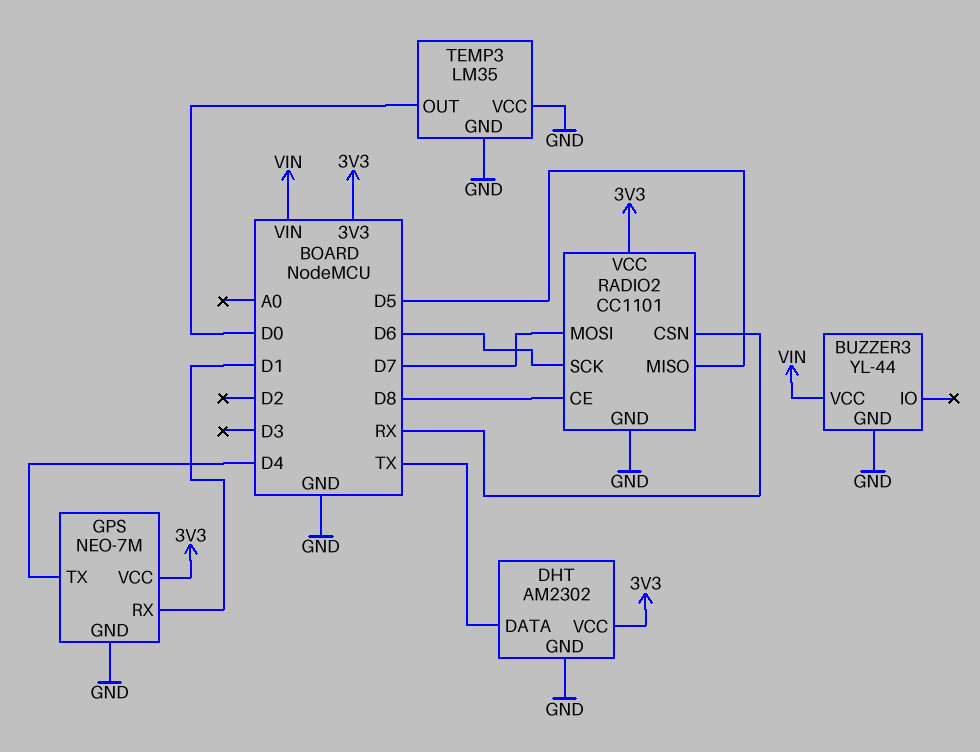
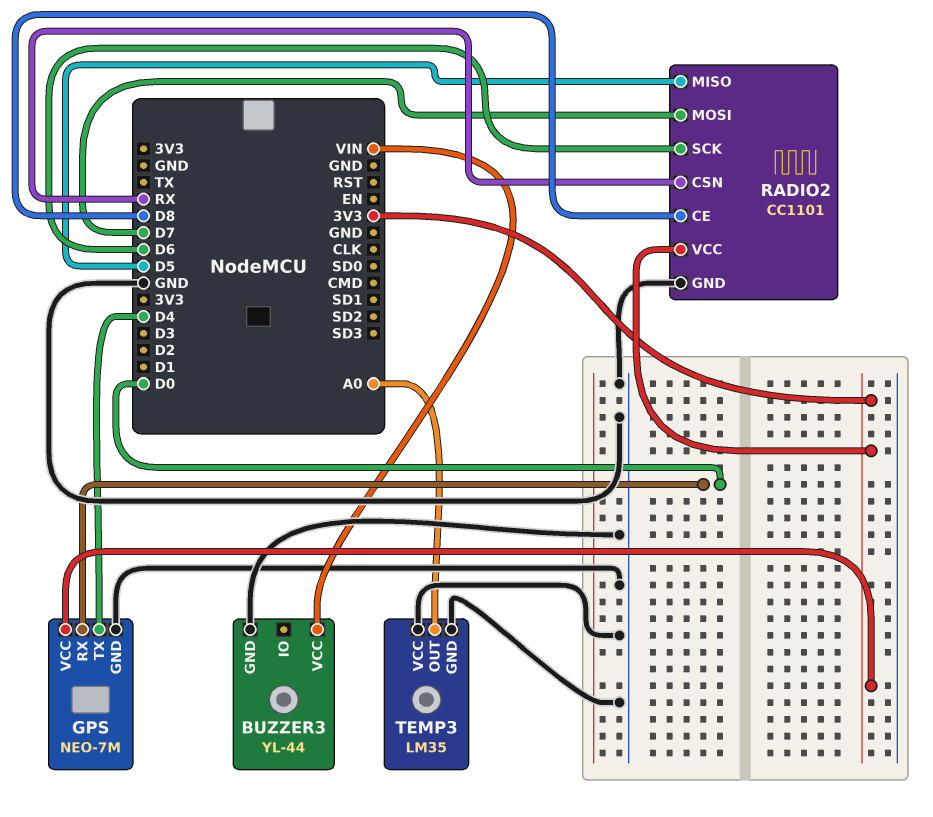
DHT: AM2302 -> none
DHT pin DATA: TX -> none
DHT pin GND: GND -> none
DHT pin VCC: 3V3 -> none
GPS pin RX: D1 -> D0
TEMP3 pin OUT: D0 -> A0

